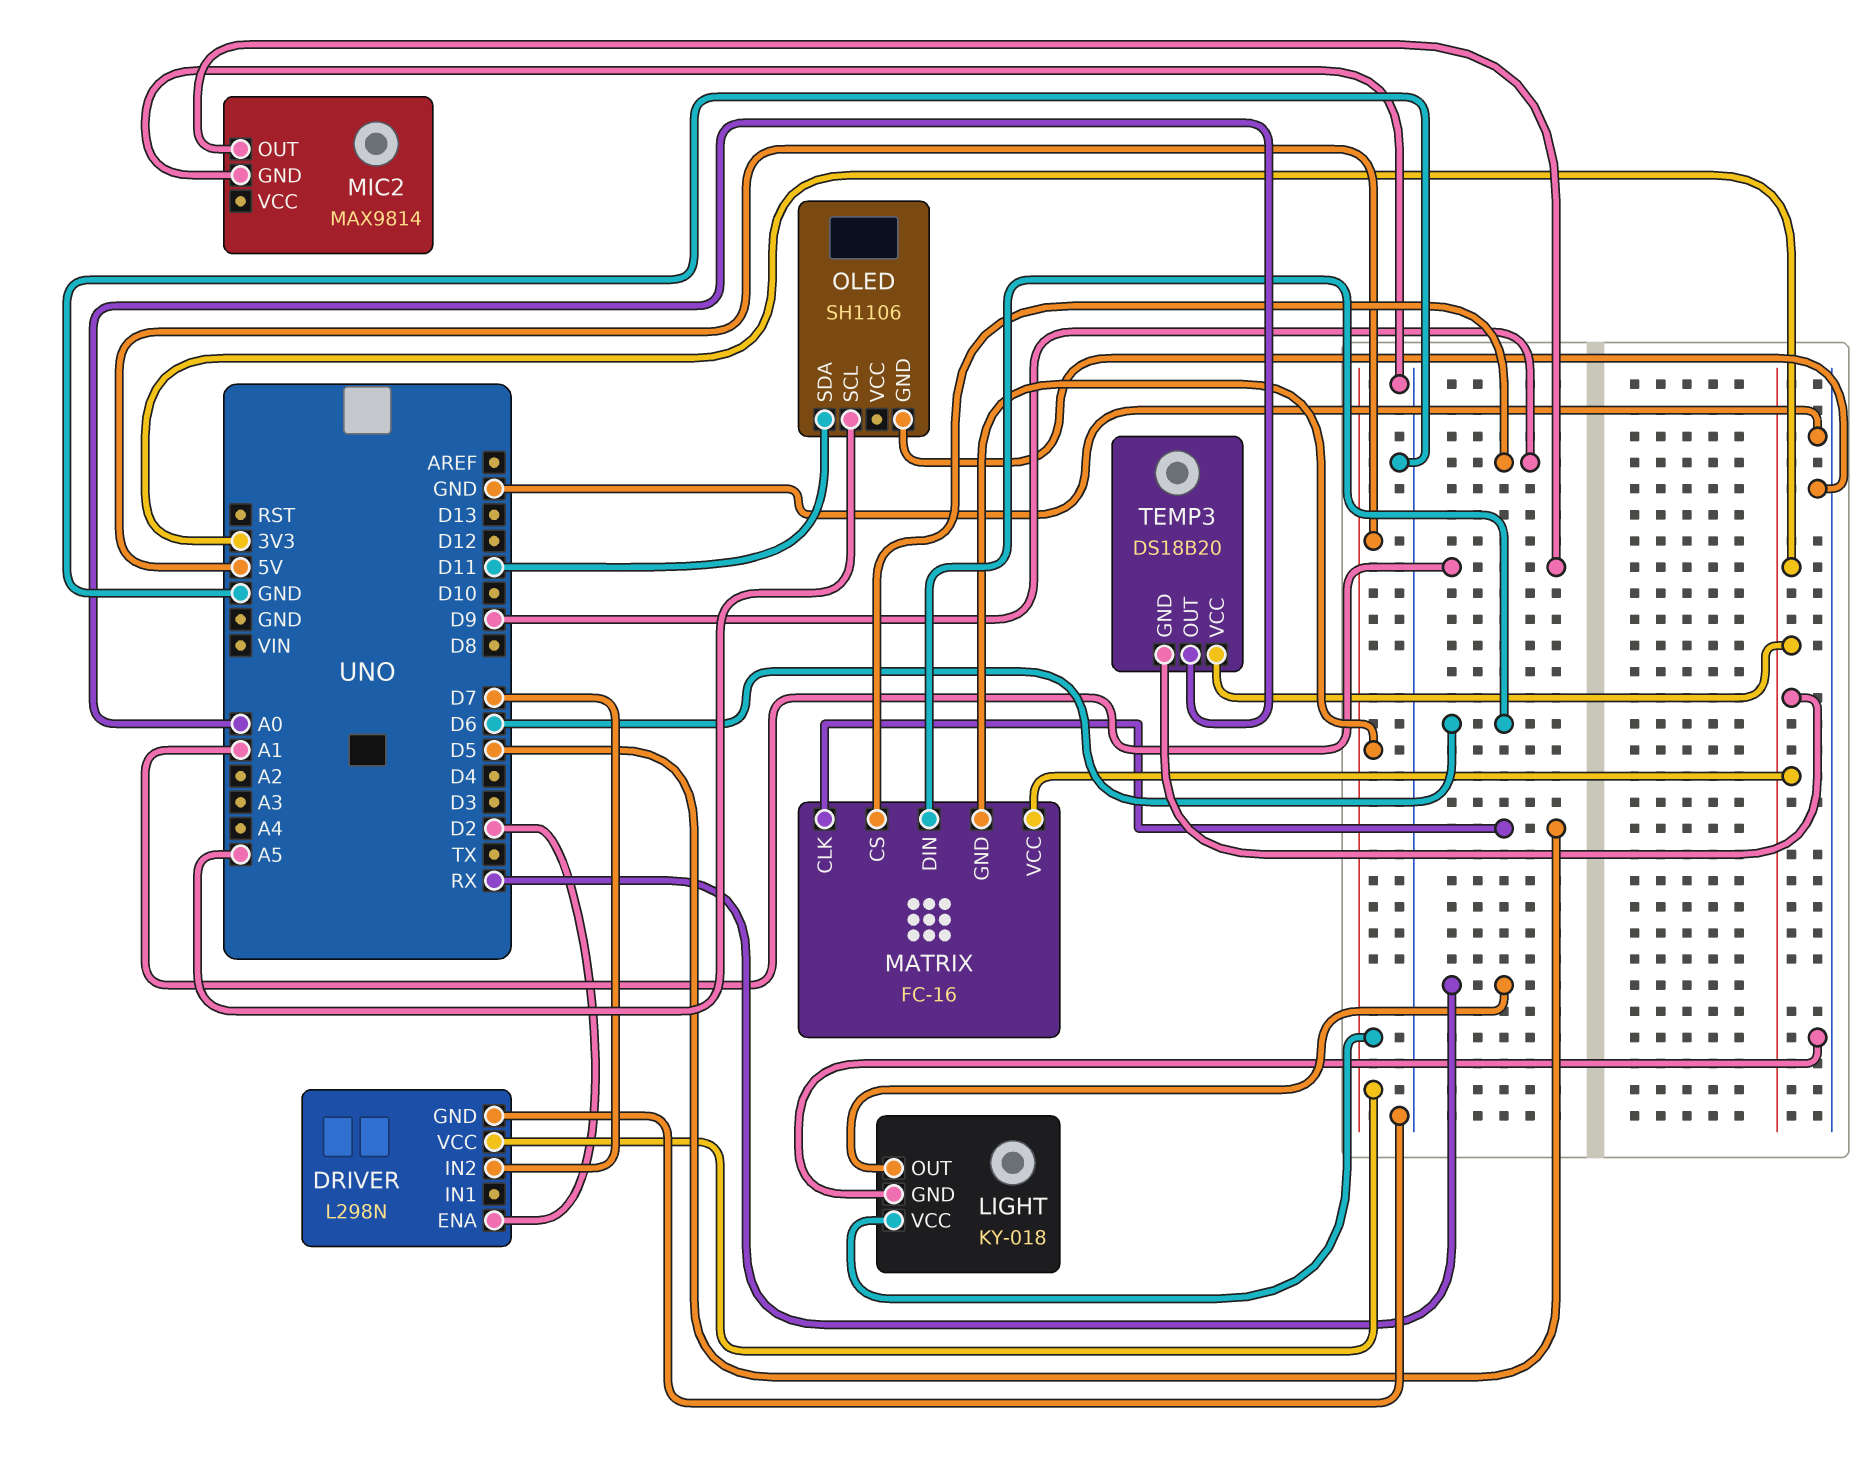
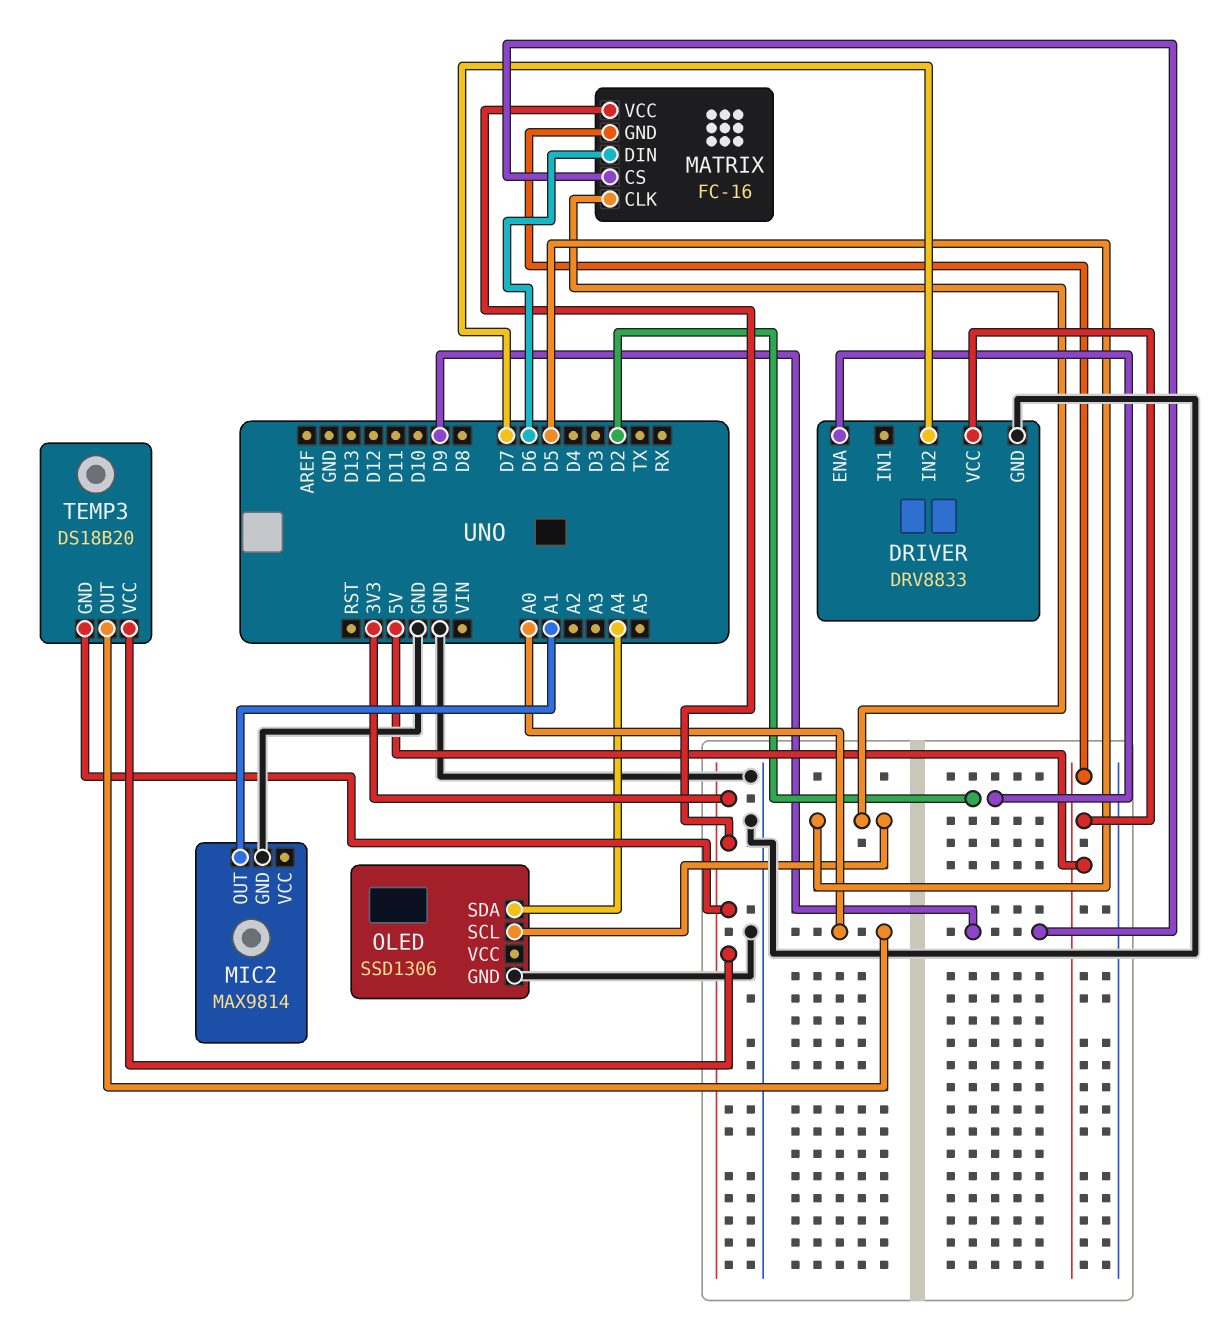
DRIVER: L298N -> DRV8833
LIGHT: KY-018 -> none
LIGHT pin GND: GND -> none
LIGHT pin OUT: RX -> none
LIGHT pin VCC: 5V -> none
OLED: SH1106 -> SSD1306
OLED pin SCL: A5 -> D5
OLED pin SDA: D11 -> A4

